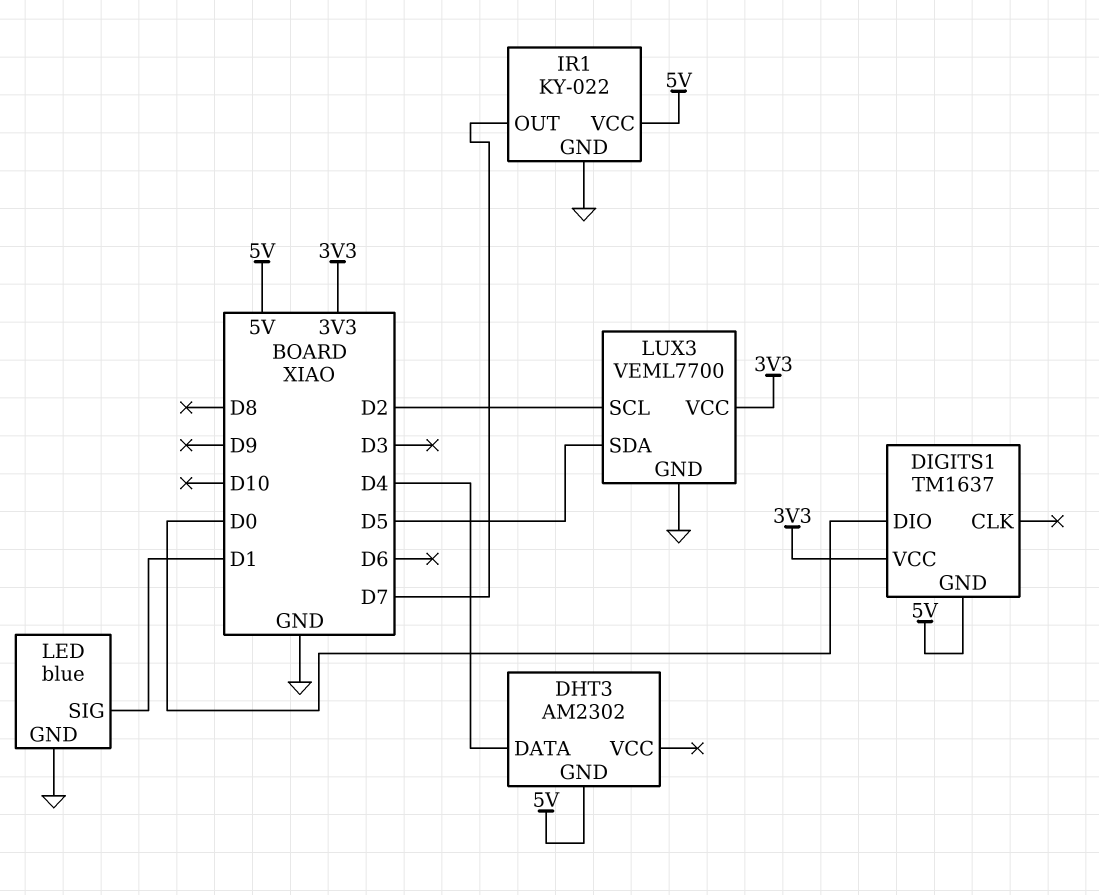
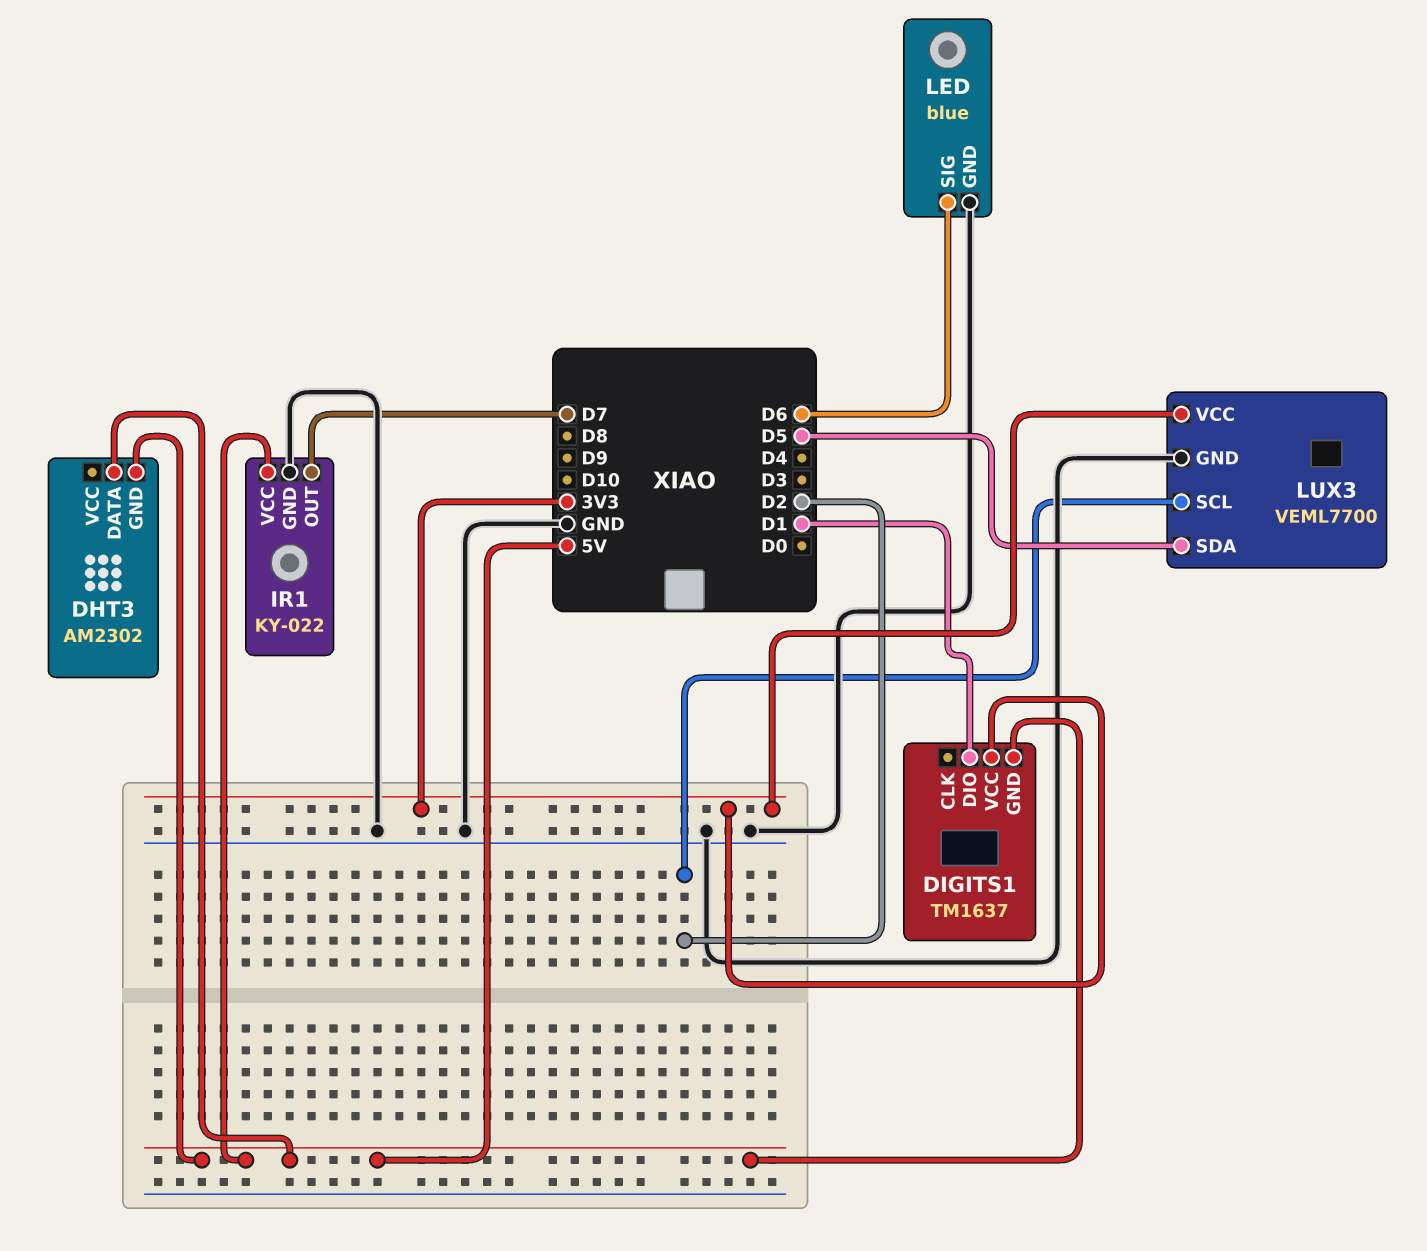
DHT3 pin DATA: D4 -> 5V
DIGITS1 pin DIO: D0 -> D1
LED pin SIG: D1 -> D6

